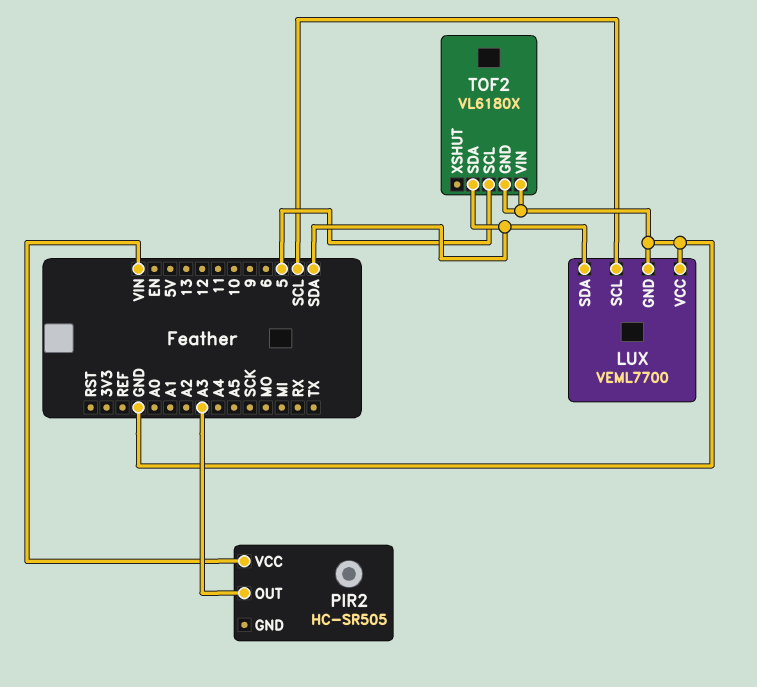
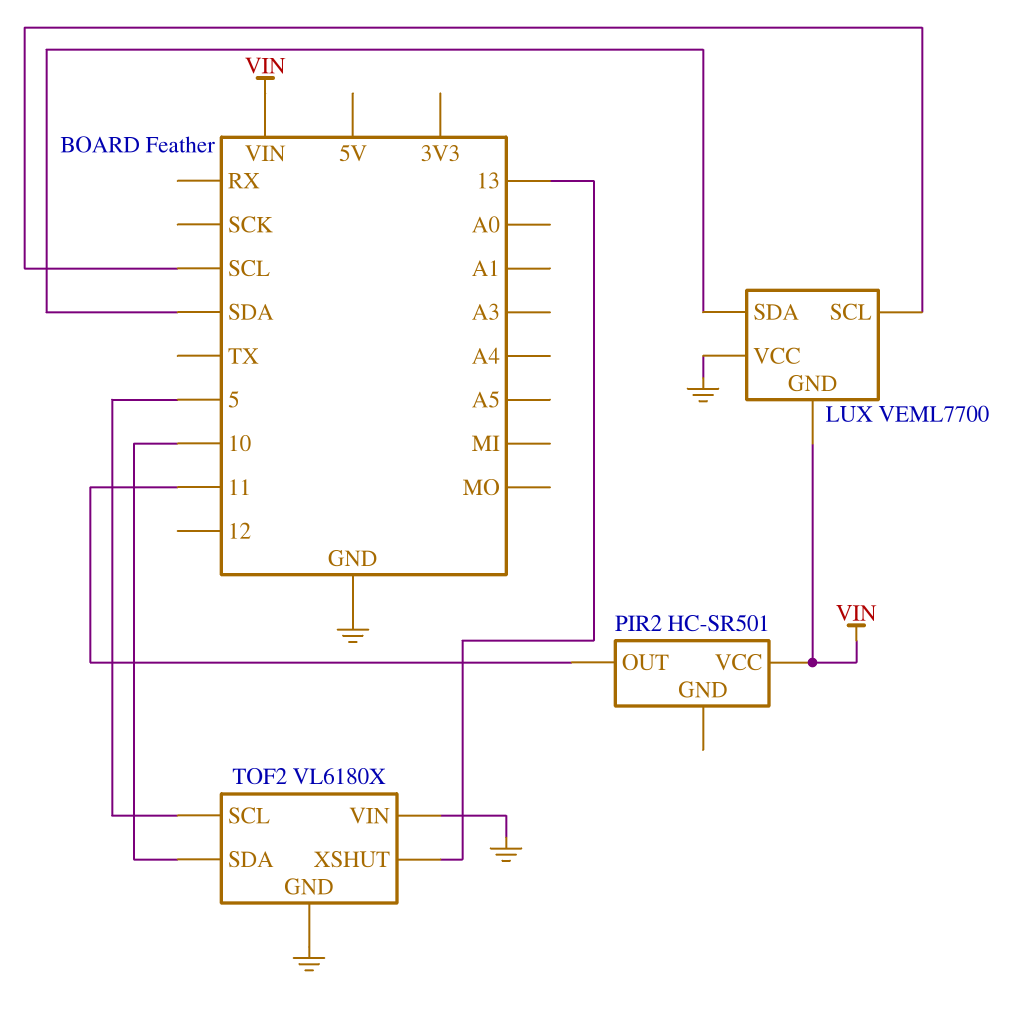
LUX pin GND: GND -> VIN
PIR2: HC-SR505 -> HC-SR501
PIR2 pin OUT: A3 -> 11
TOF2 pin SDA: SDA -> 10
TOF2 pin XSHUT: none -> 13

